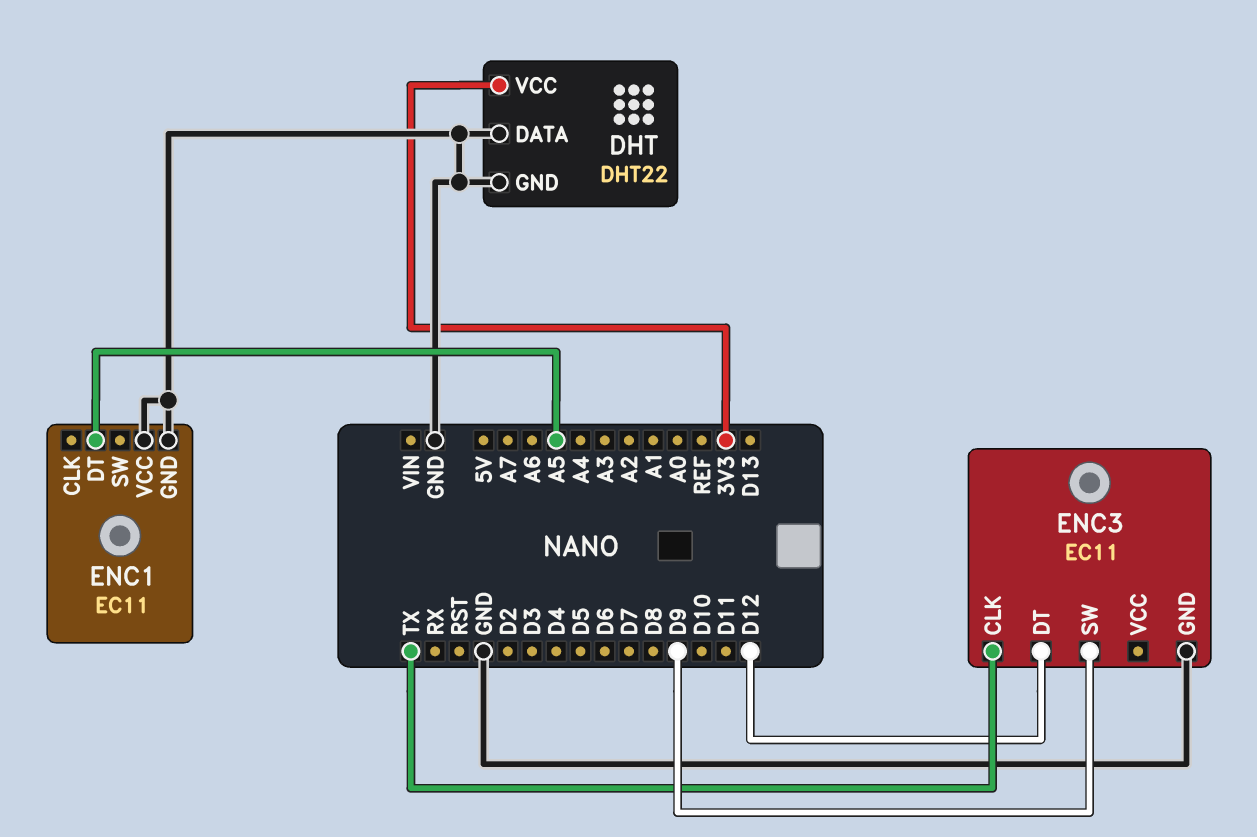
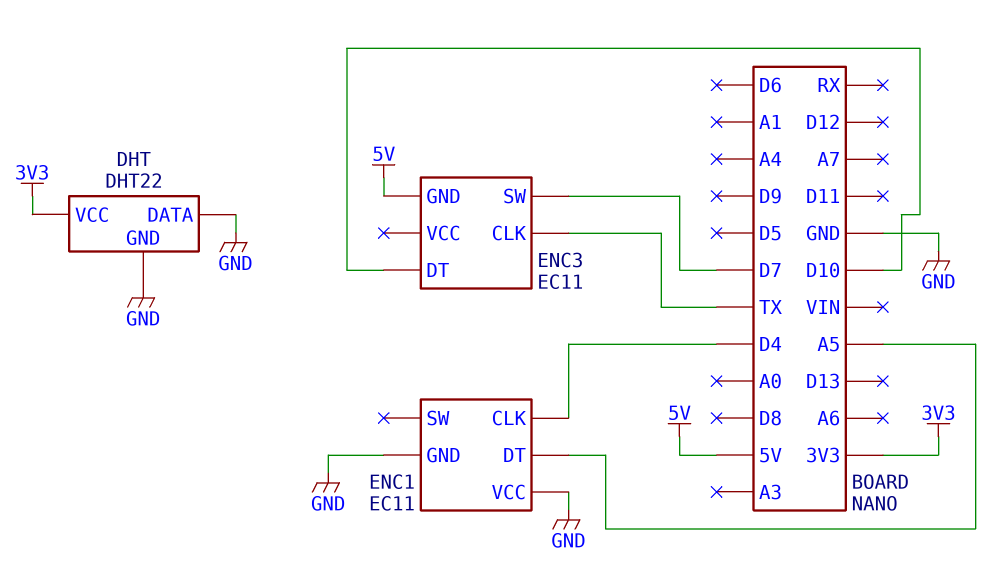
ENC1 pin CLK: none -> D4
ENC3 pin DT: D12 -> D10
ENC3 pin GND: GND -> 5V
ENC3 pin SW: D9 -> D7

